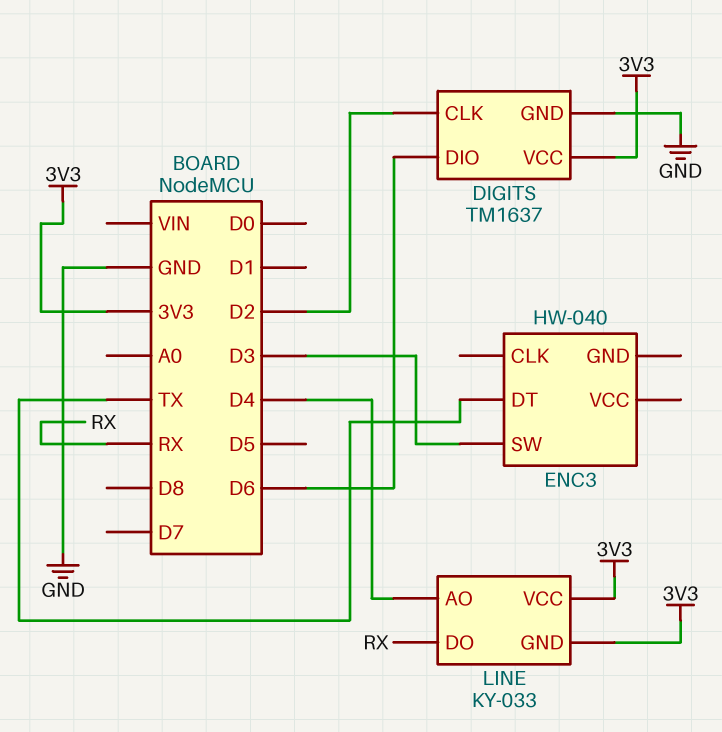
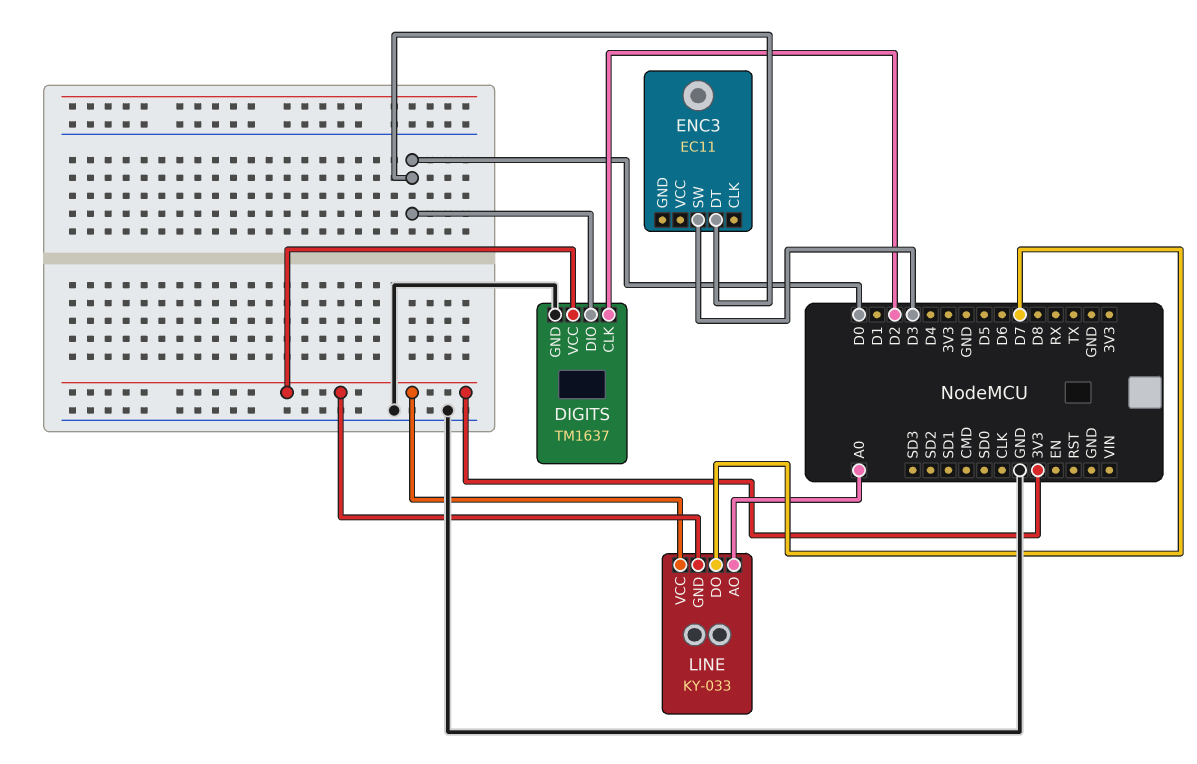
DIGITS pin DIO: D6 -> D0
ENC3: HW-040 -> EC11
ENC3 pin DT: TX -> D0
LINE pin AO: D4 -> A0
LINE pin DO: RX -> D7

